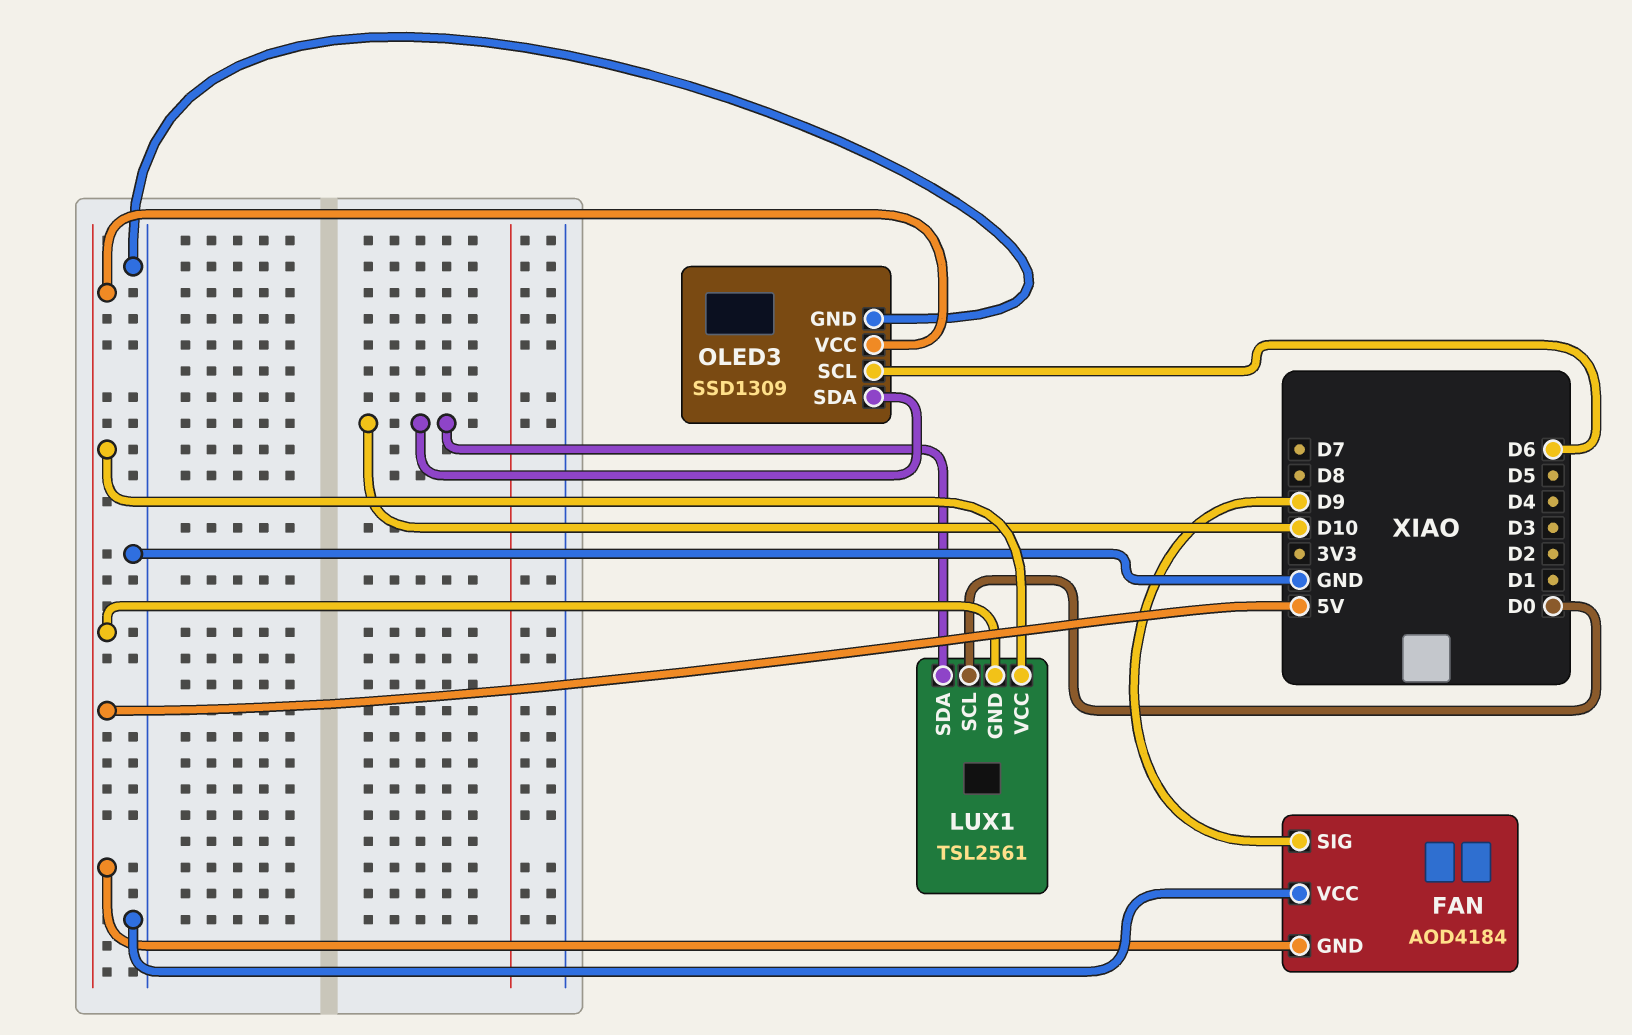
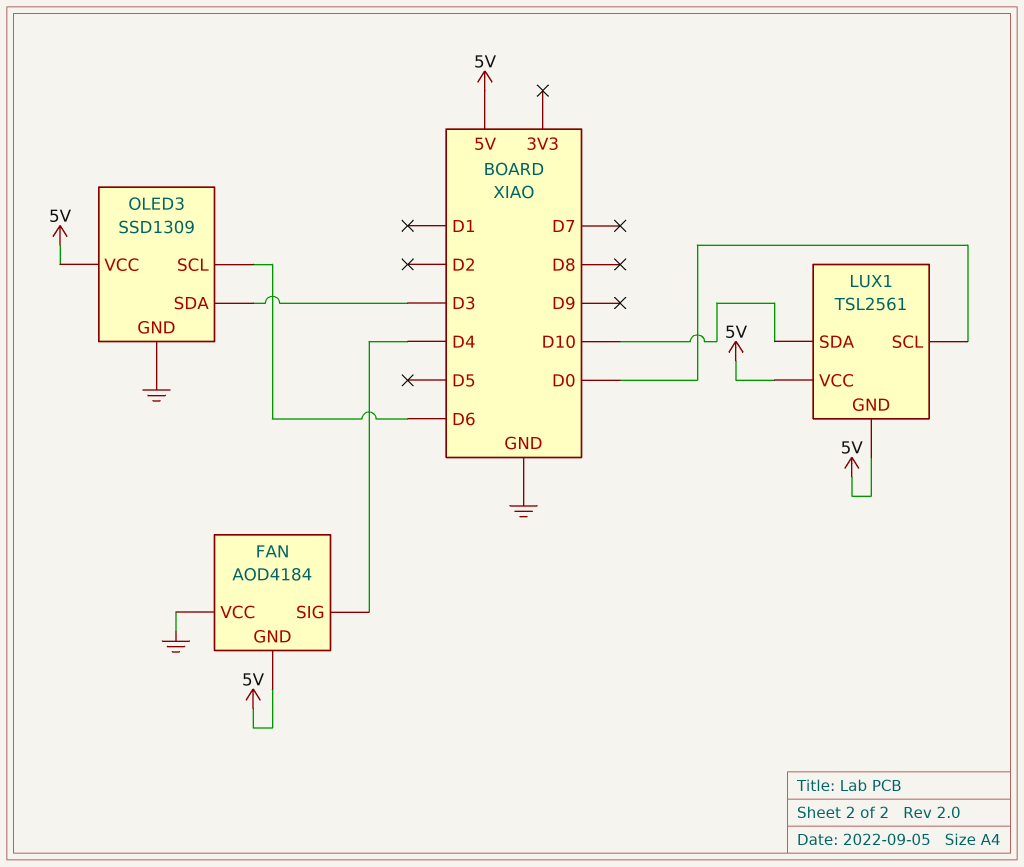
FAN pin SIG: D9 -> D4
OLED3 pin SDA: D10 -> D3

